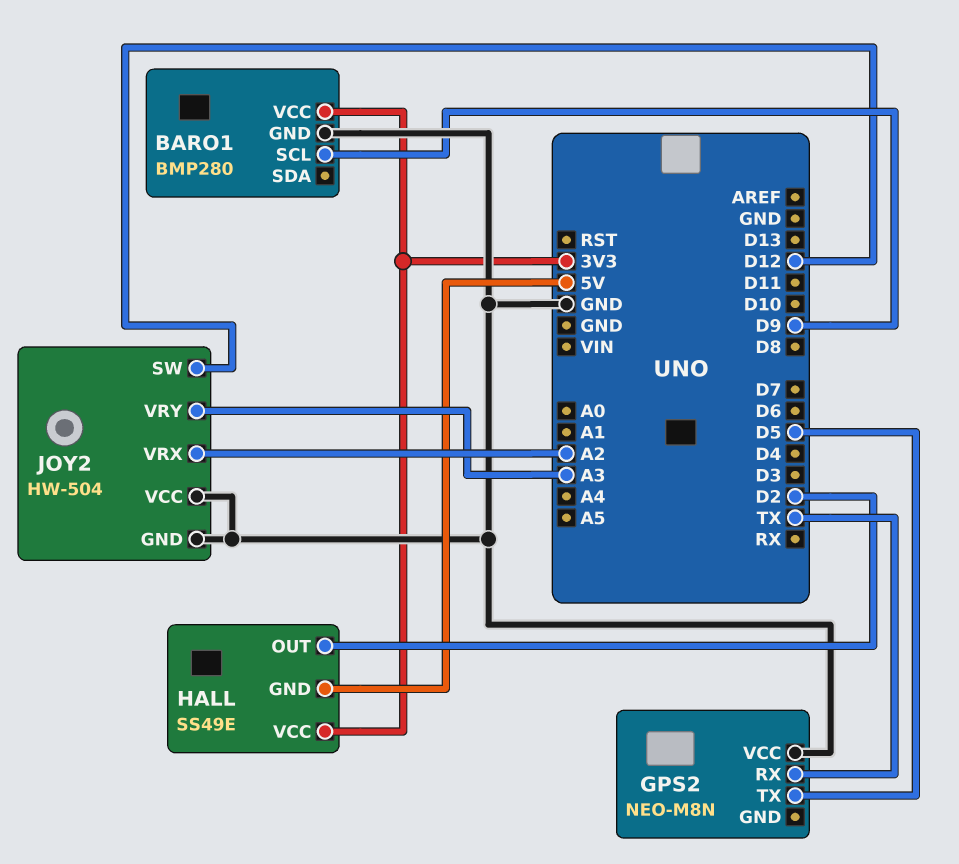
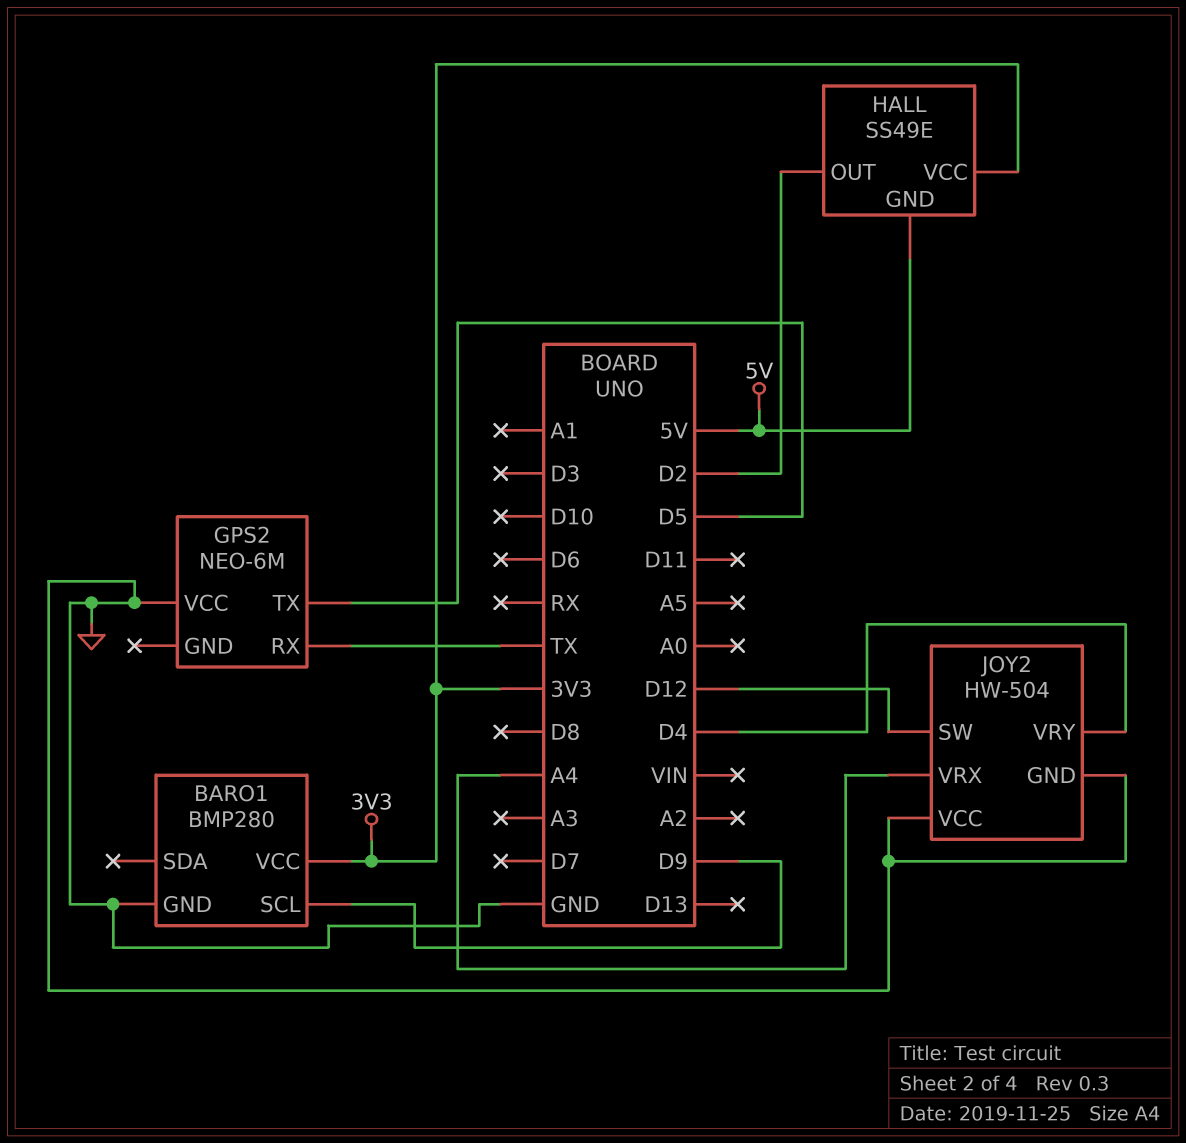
GPS2: NEO-M8N -> NEO-6M
JOY2 pin VRX: A2 -> A4
JOY2 pin VRY: A3 -> D4

